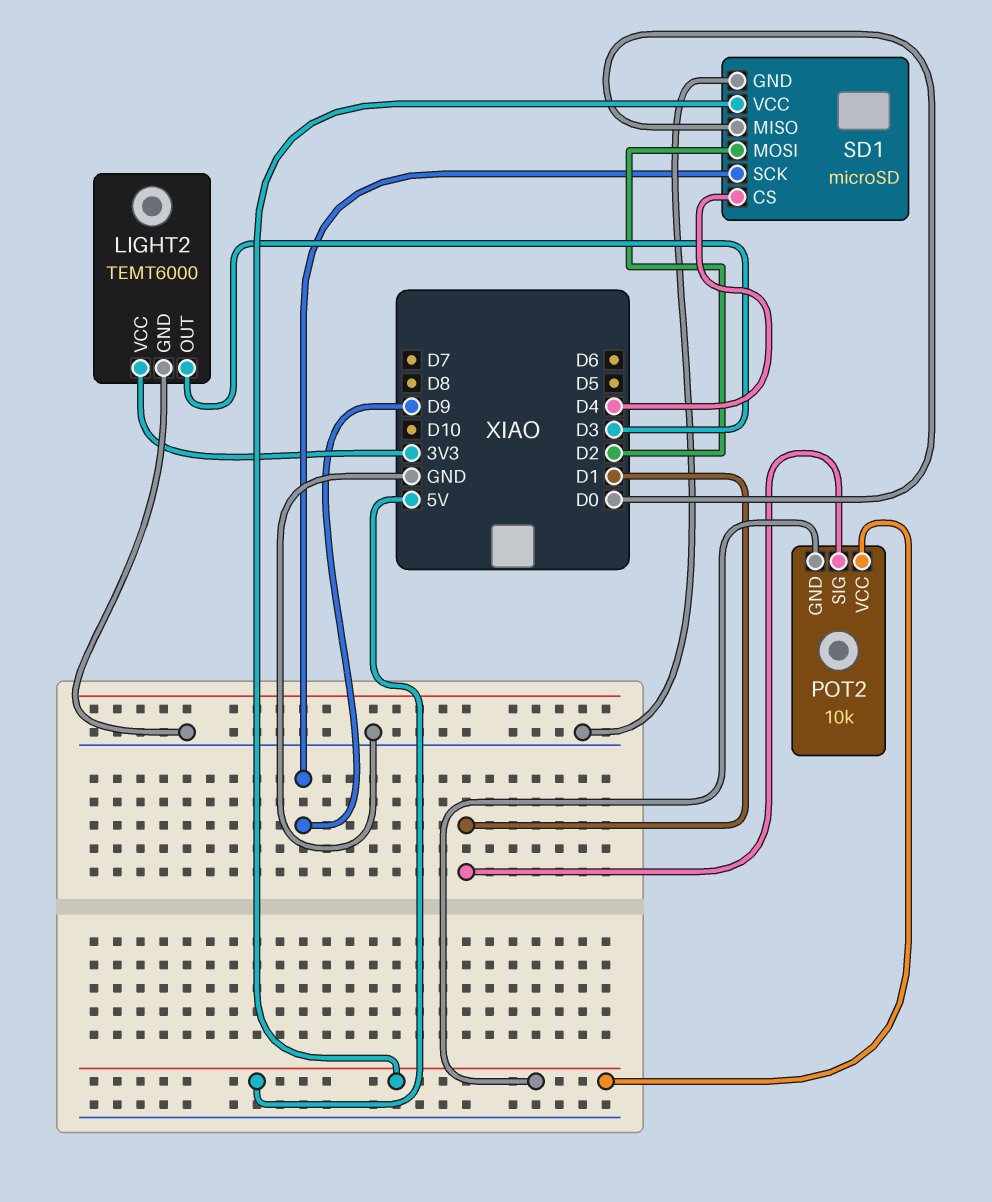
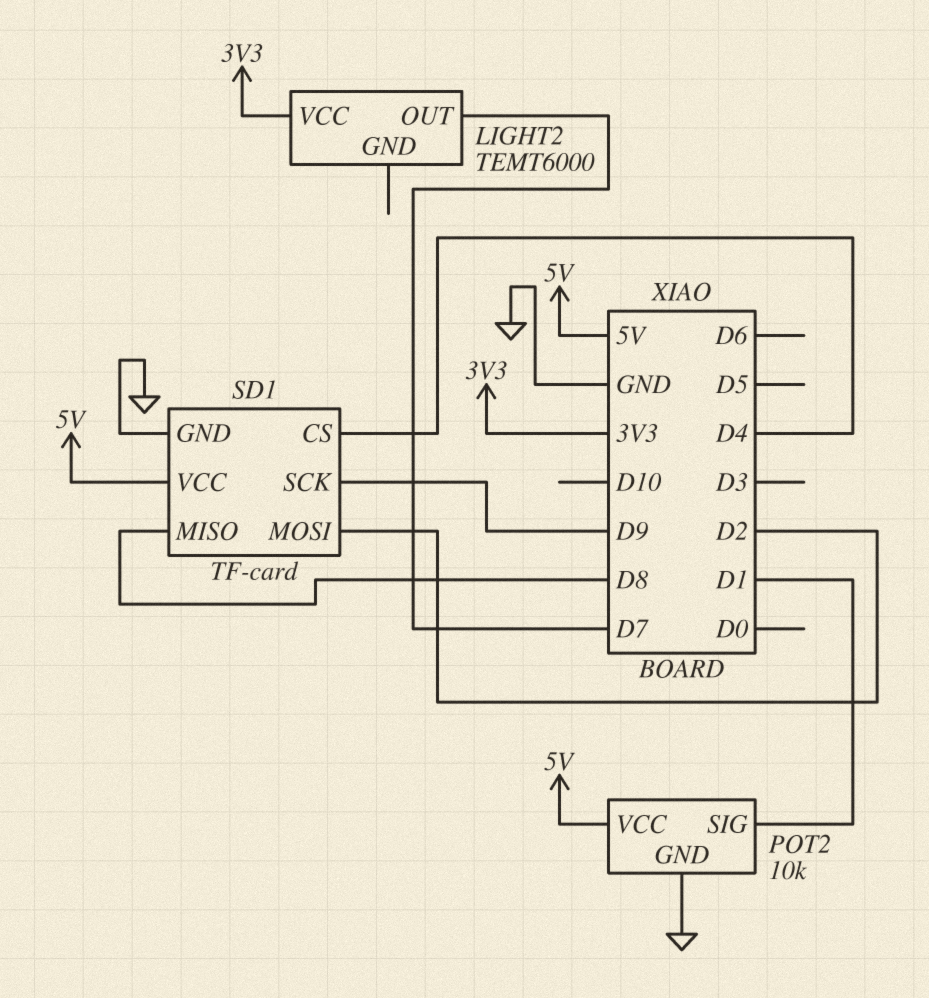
LIGHT2 pin GND: GND -> none
LIGHT2 pin OUT: D3 -> D7
POT2 pin GND: 5V -> GND
SD1: microSD -> TF-card
SD1 pin MISO: D0 -> D8

